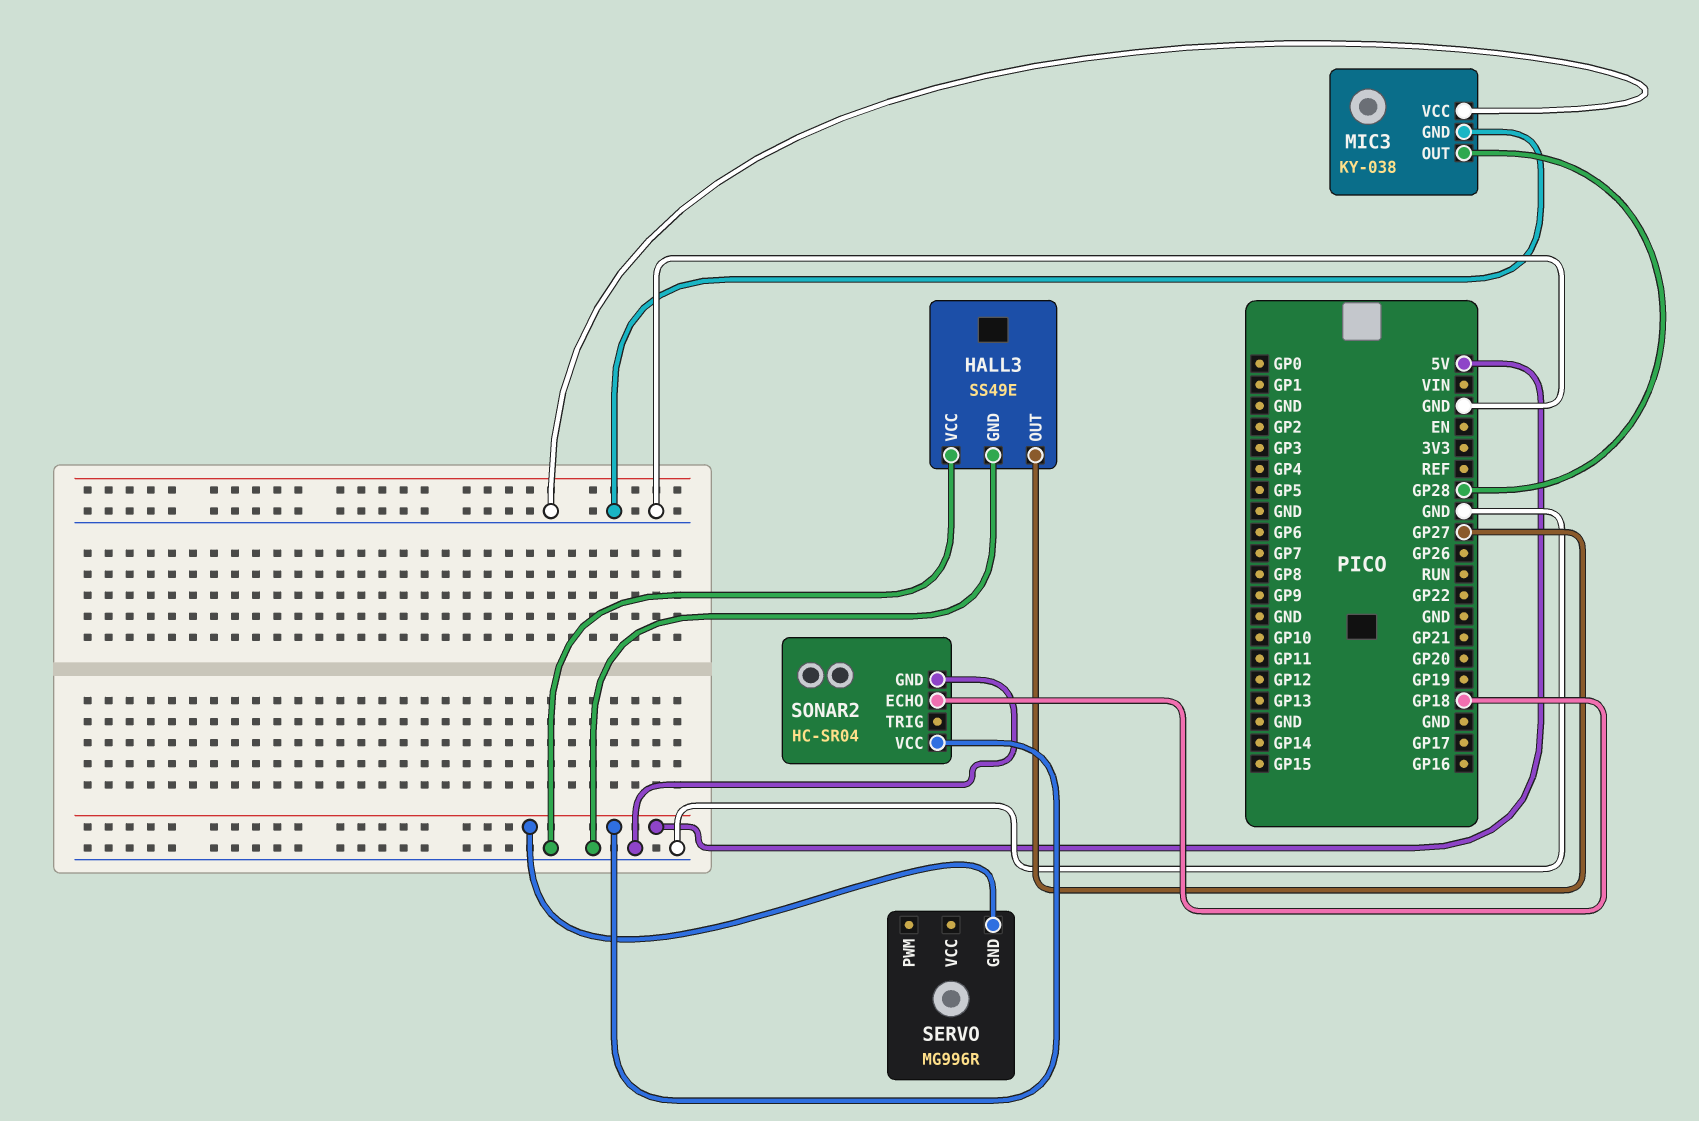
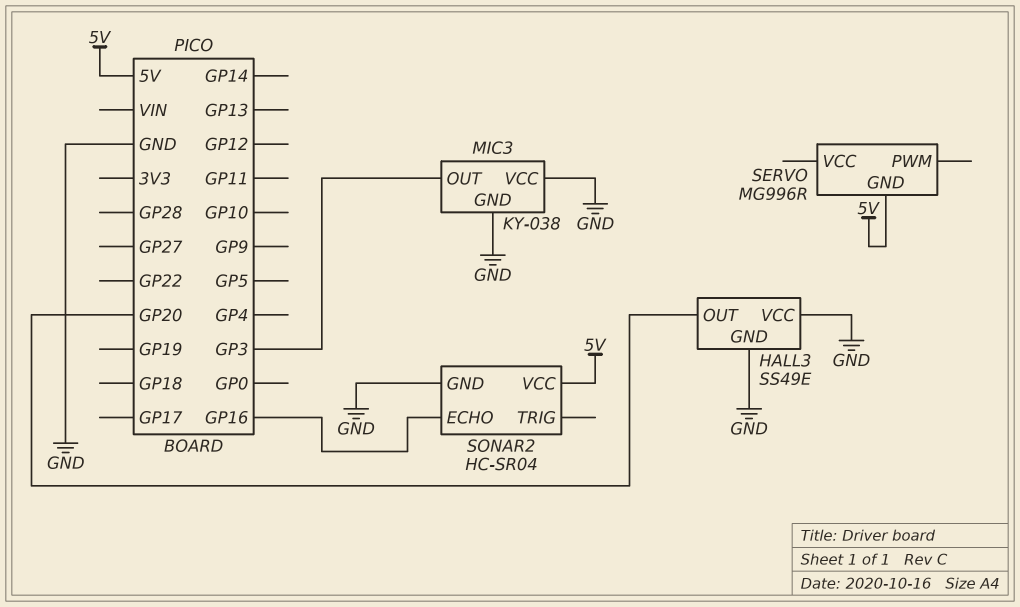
HALL3 pin OUT: GP27 -> GP20
MIC3 pin OUT: GP28 -> GP3
SONAR2 pin ECHO: GP18 -> GP16

